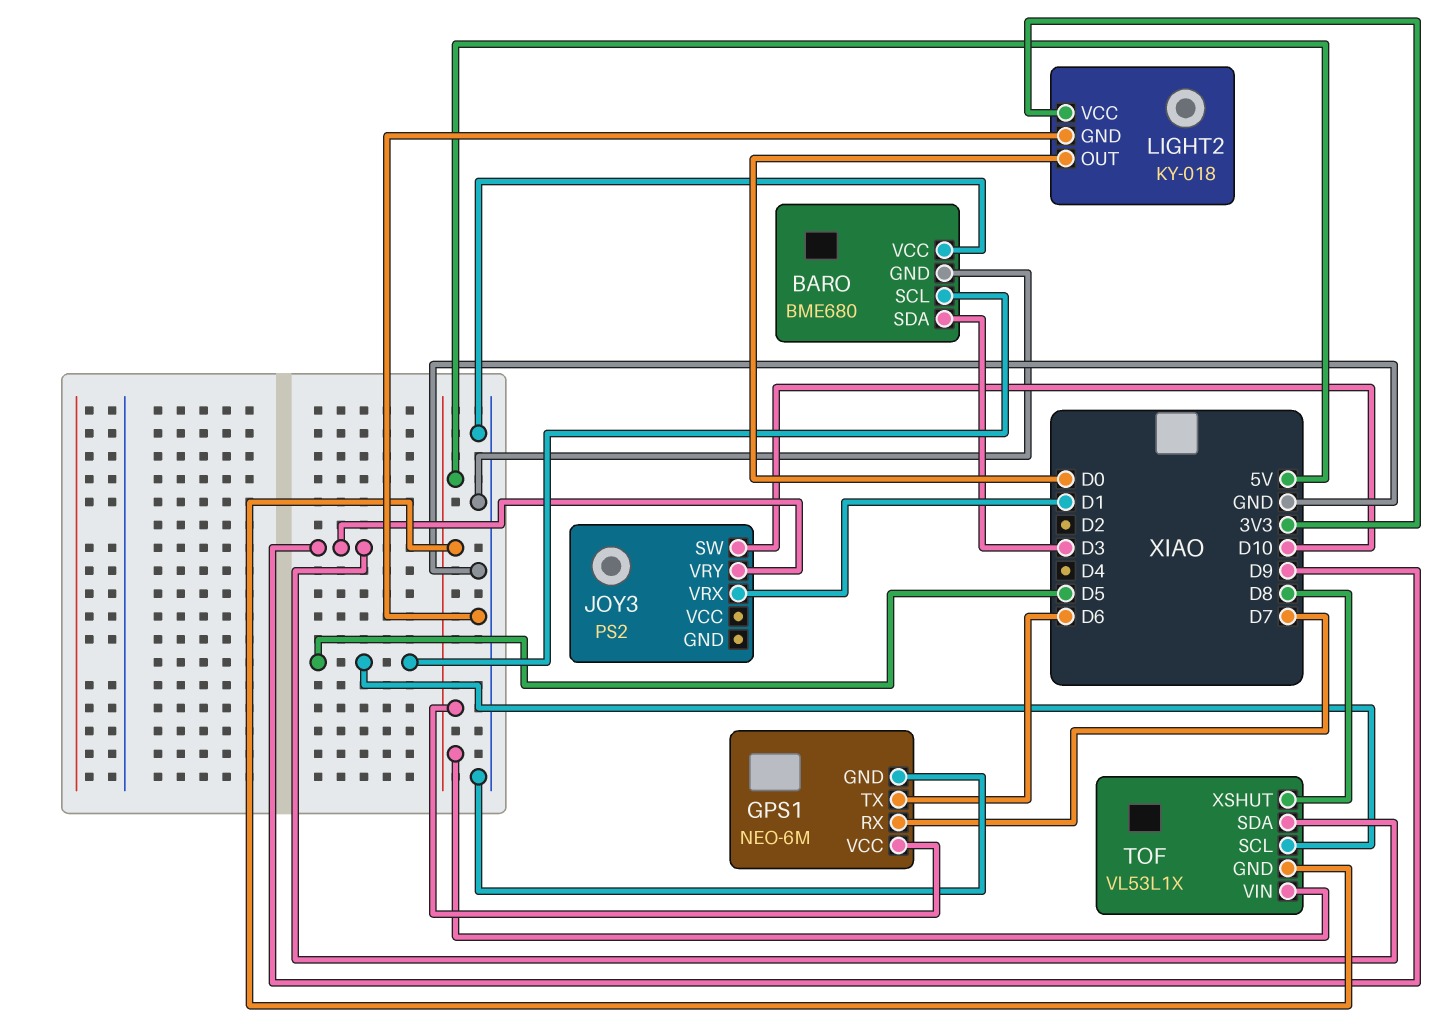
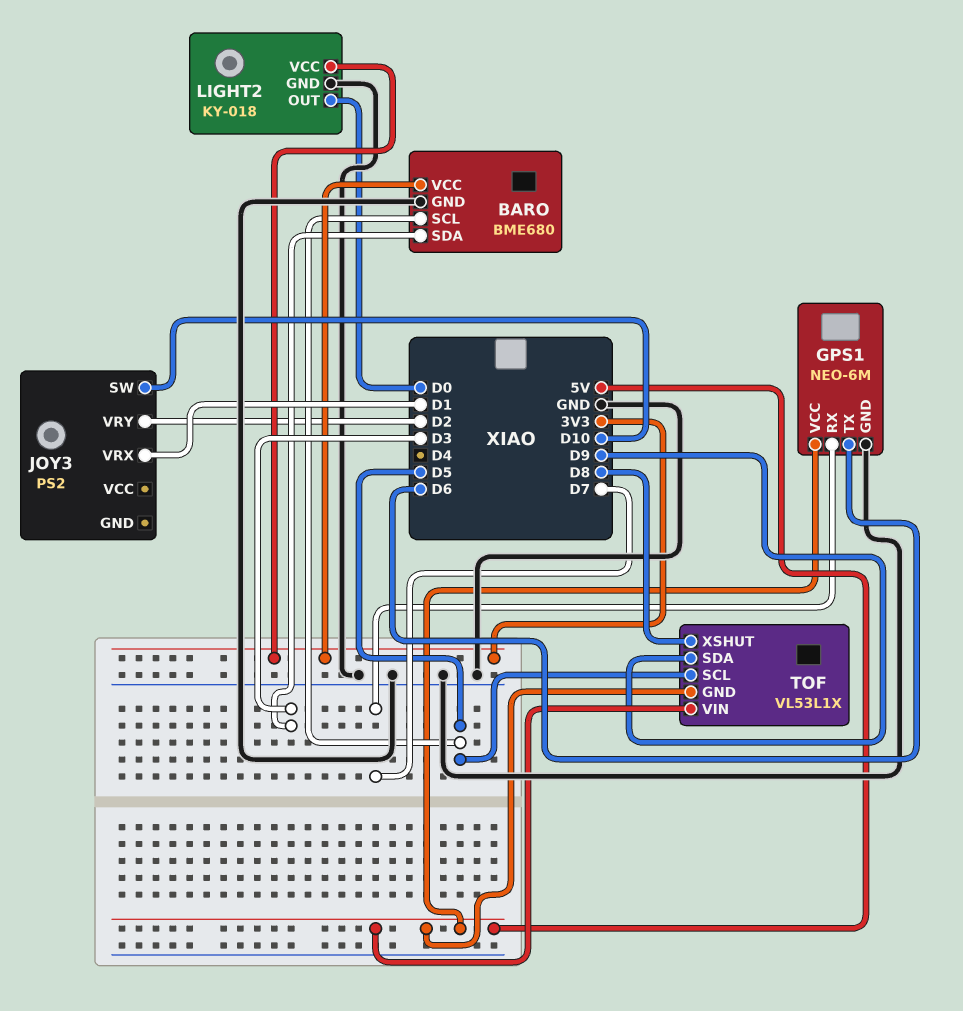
BARO pin VCC: GND -> 3V3
JOY3 pin VRY: D9 -> D2

